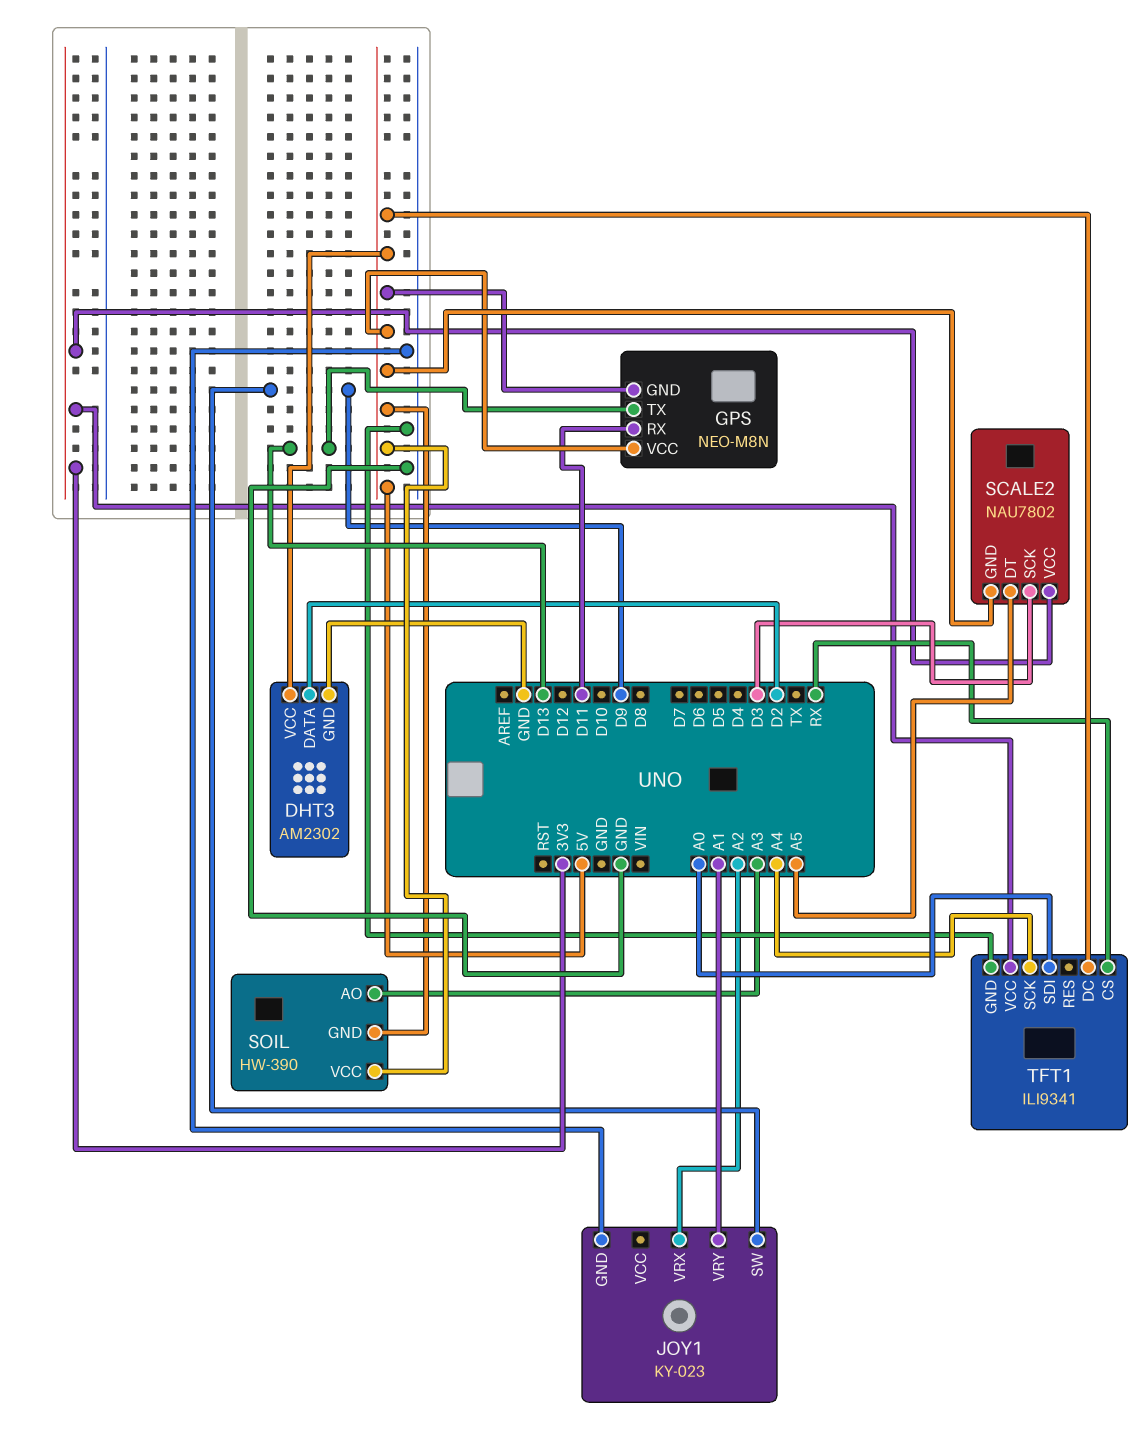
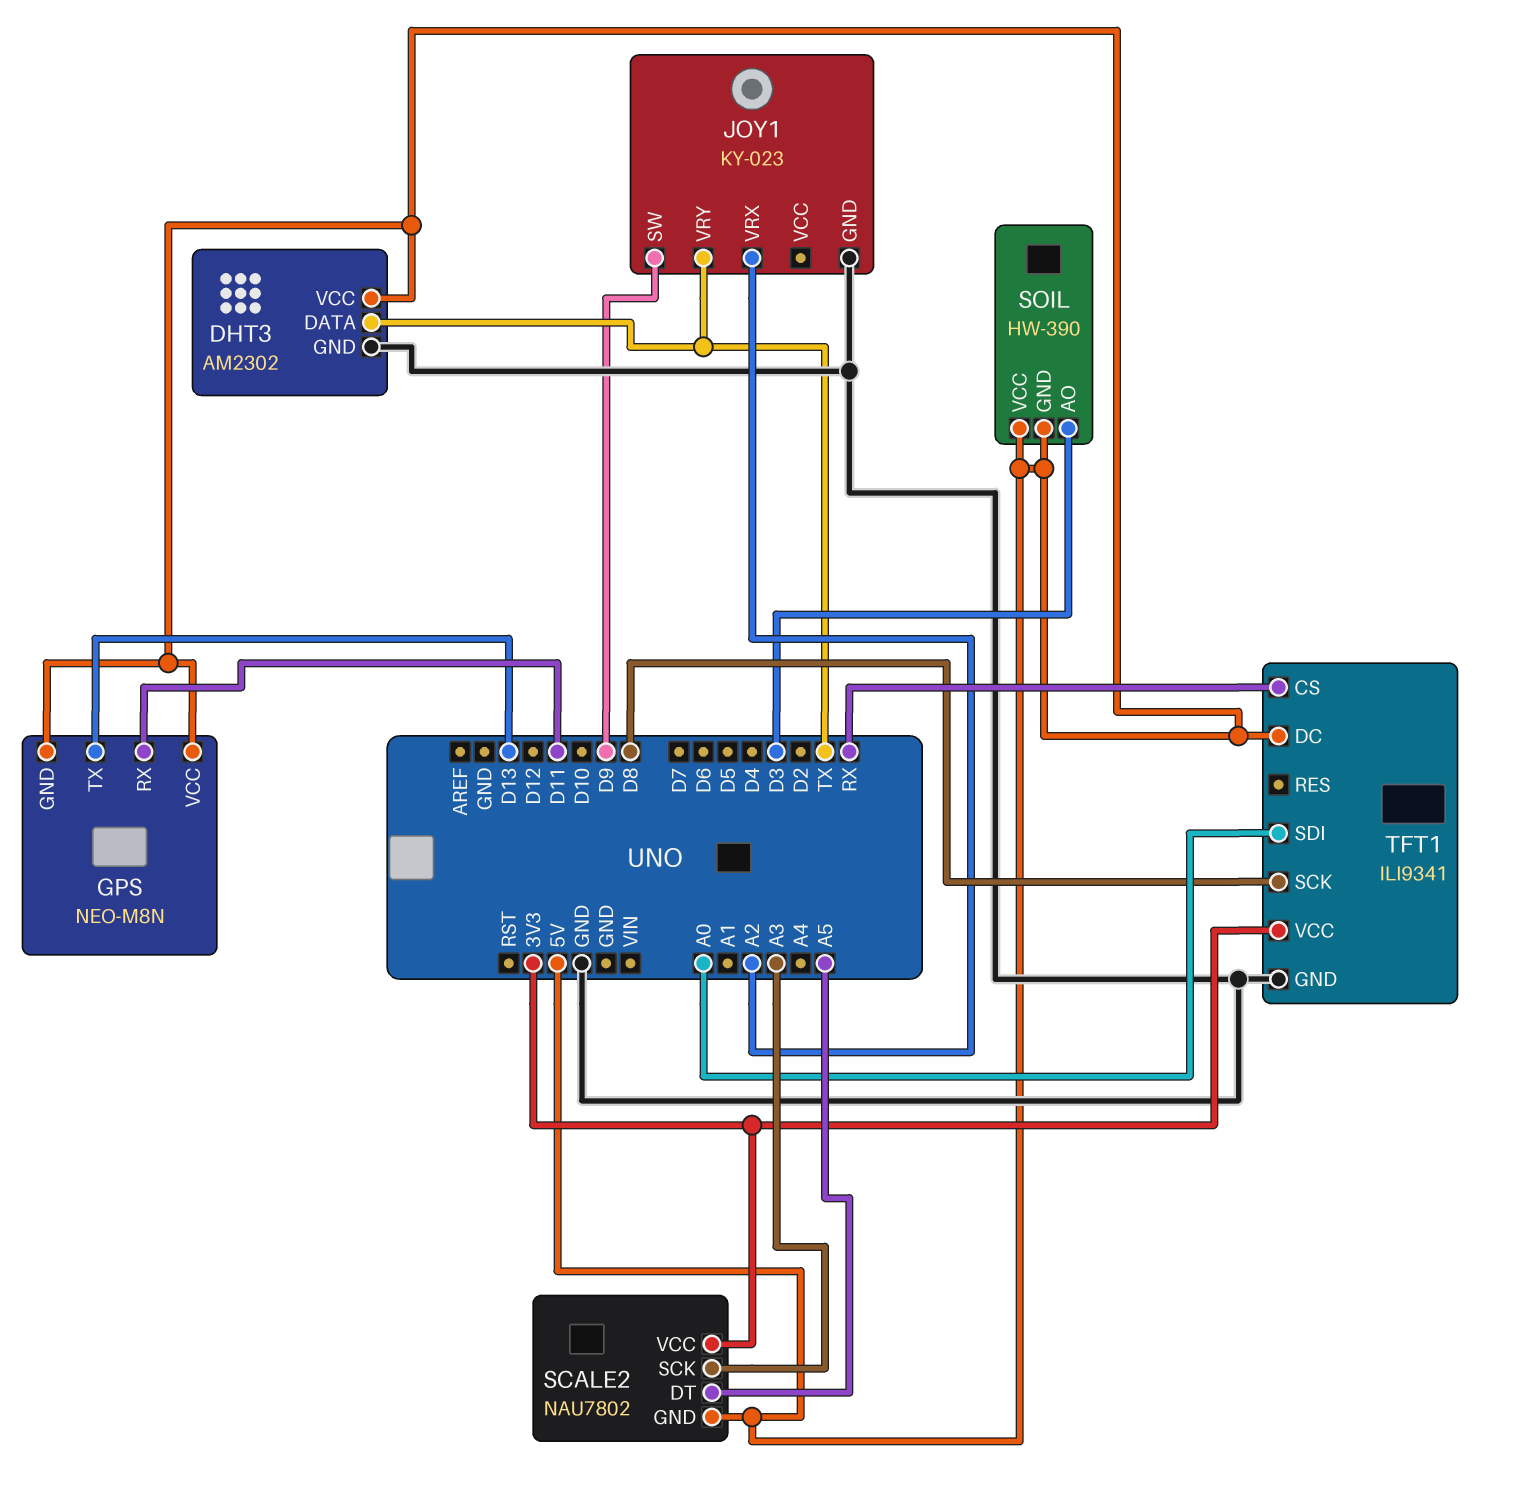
DHT3 pin DATA: D2 -> TX
JOY1 pin VRY: A1 -> TX
SCALE2 pin SCK: D3 -> A3
SOIL pin AO: A3 -> D3
TFT1 pin SCK: A4 -> D8

